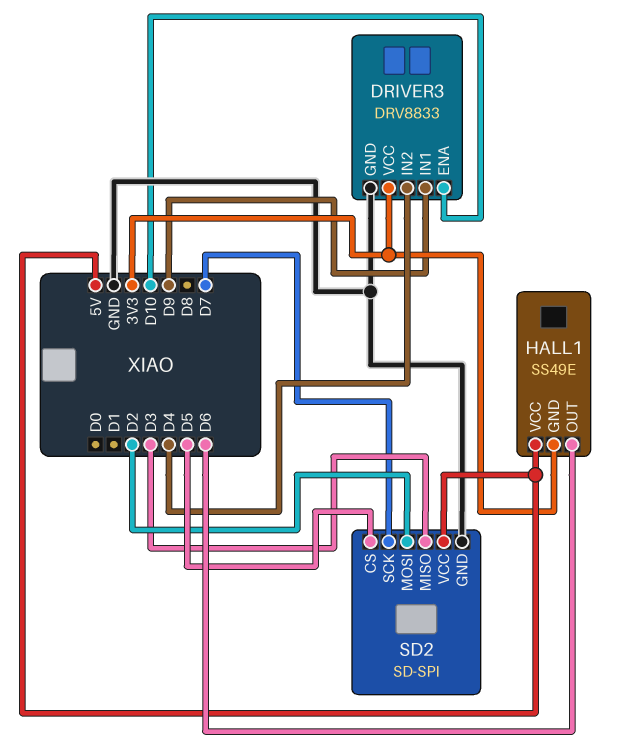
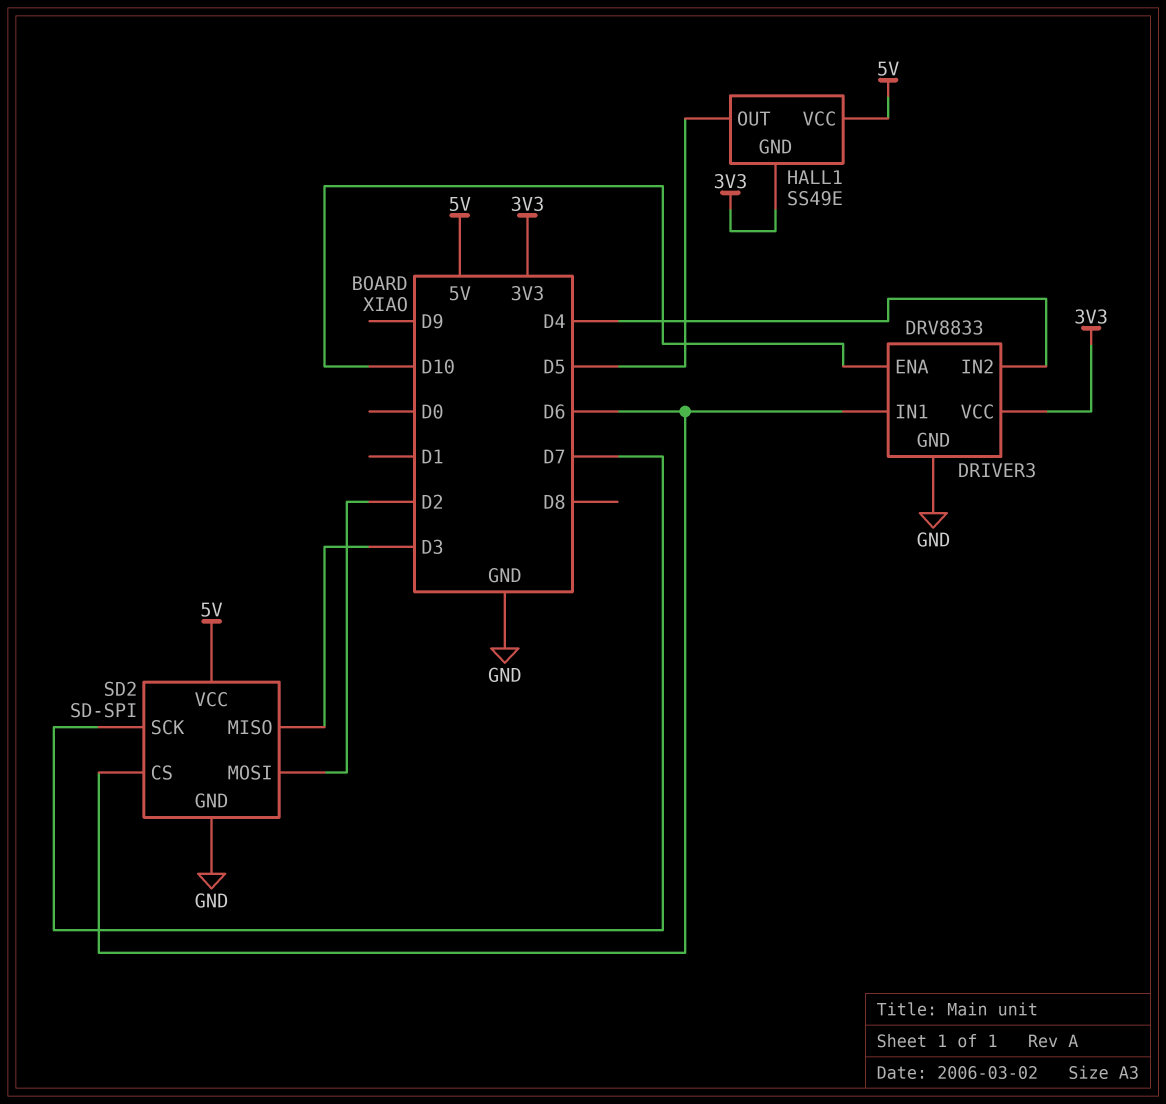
DRIVER3 pin IN1: D9 -> D6
HALL1 pin OUT: D6 -> D5
SD2 pin CS: D5 -> D6

